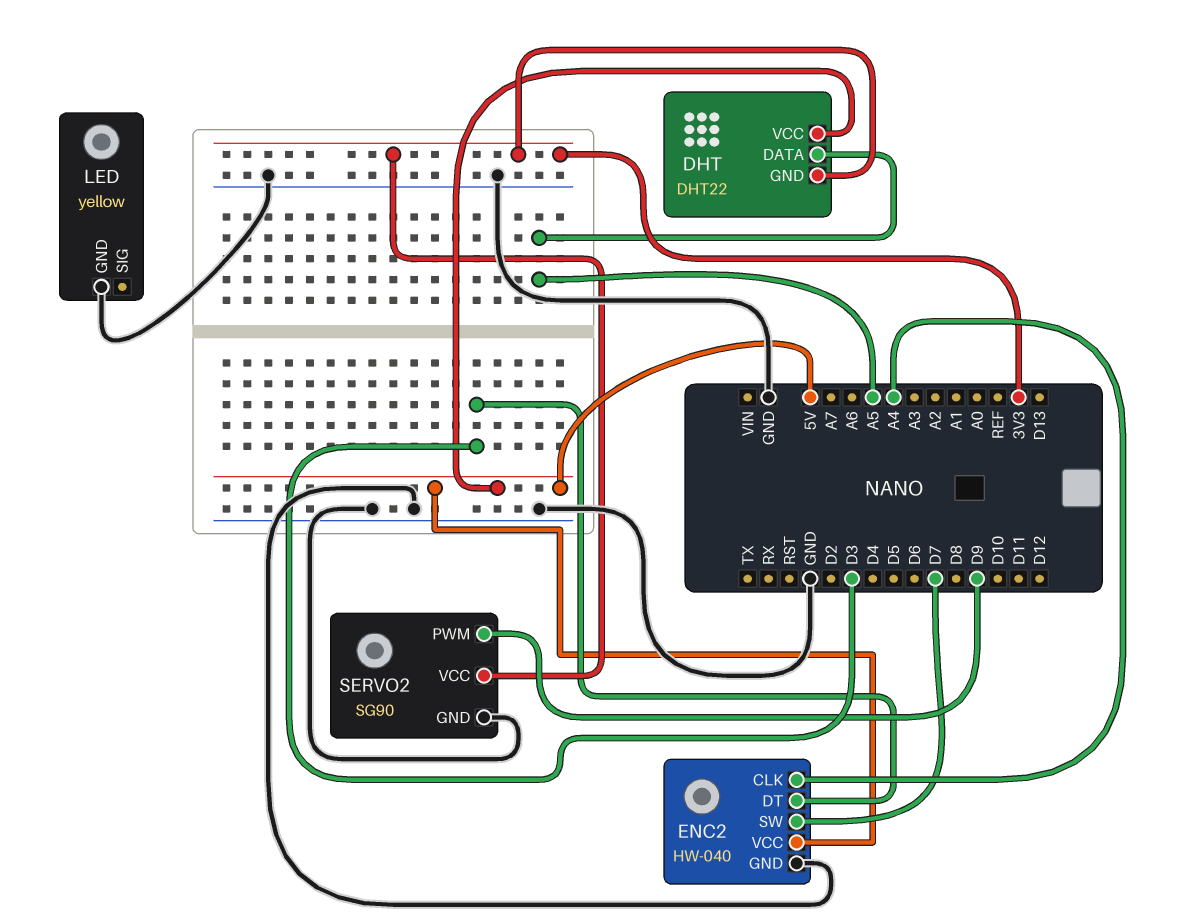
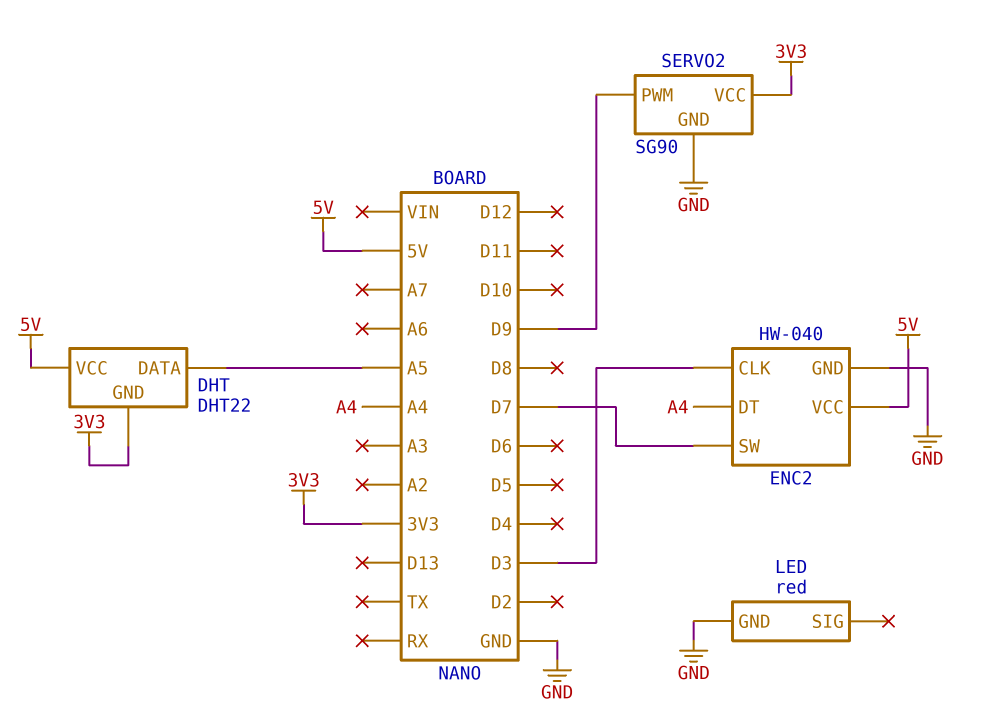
ENC2 pin CLK: A4 -> D3
ENC2 pin DT: D3 -> A4
LED: yellow -> red

